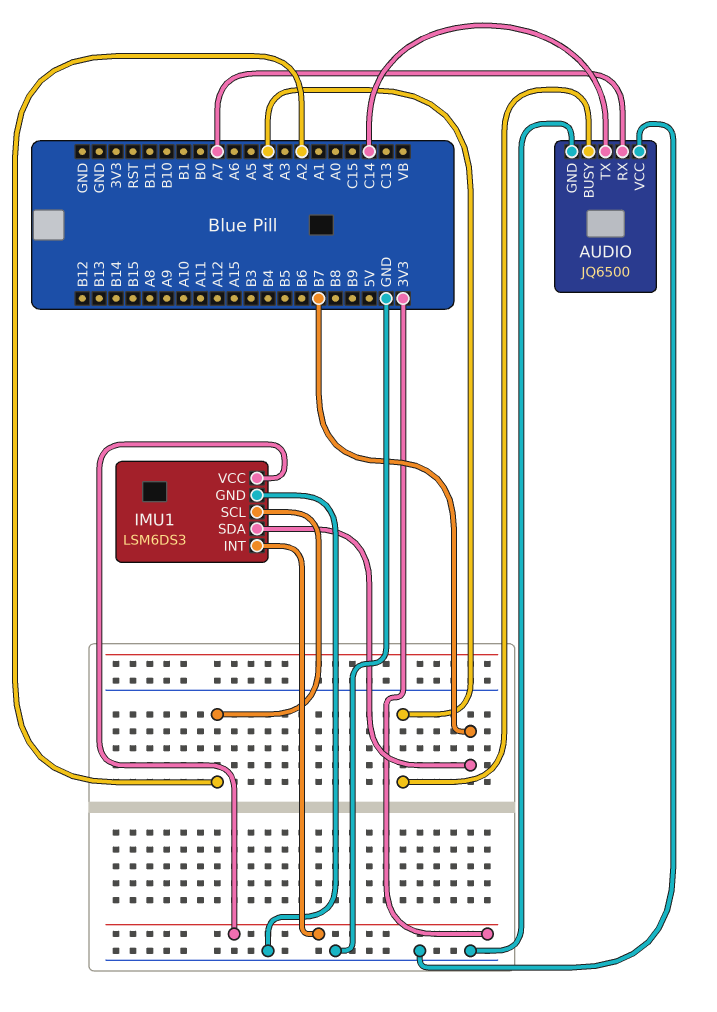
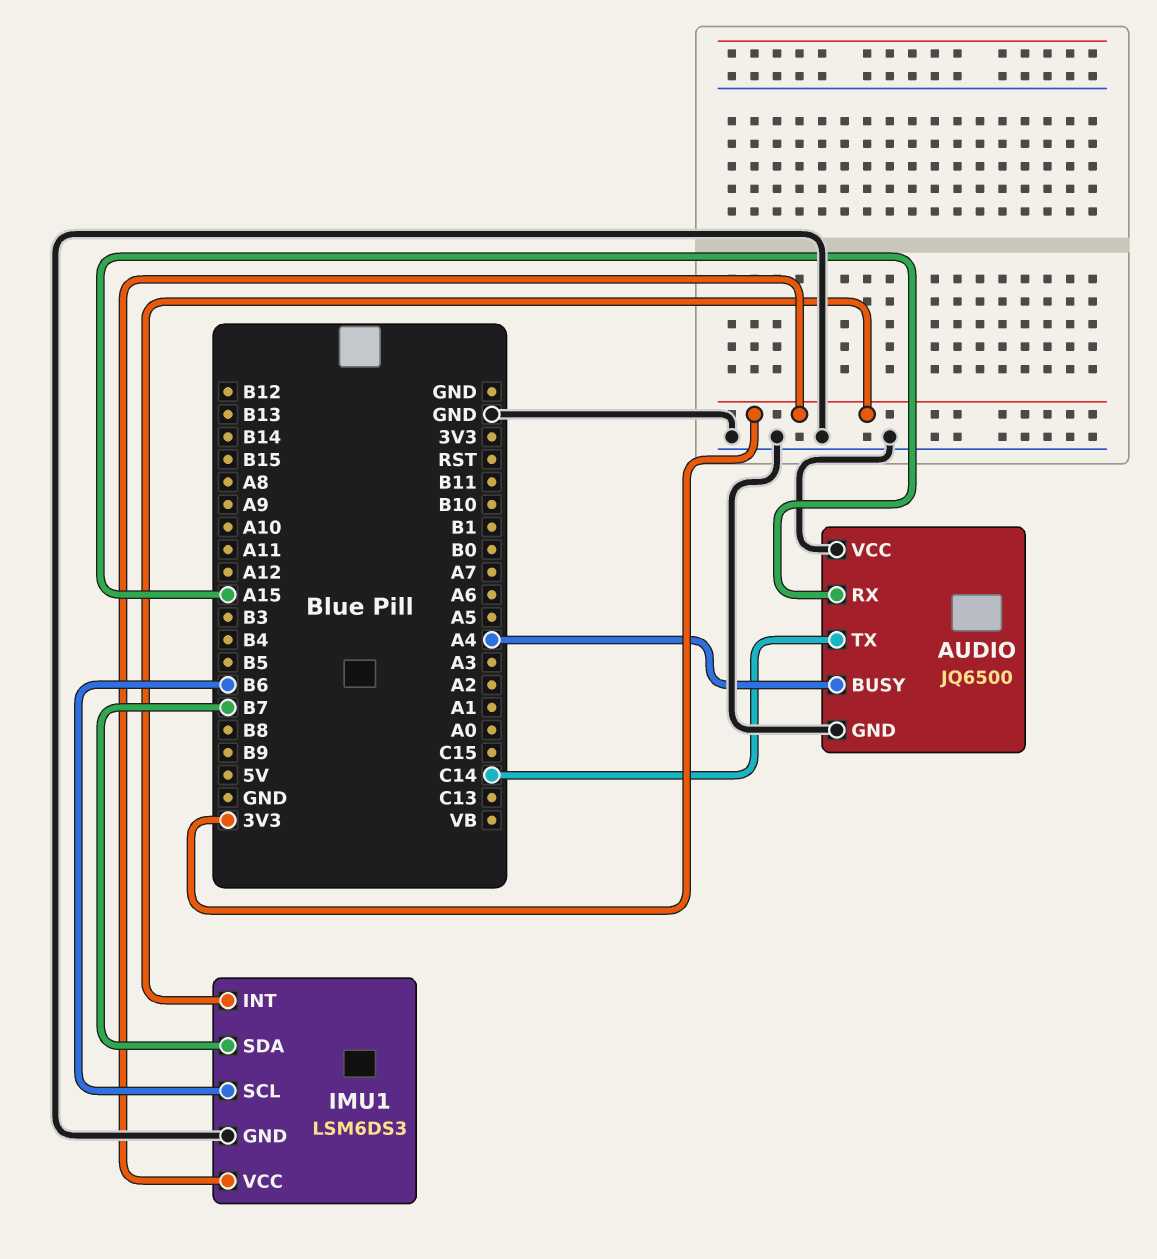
AUDIO pin RX: A7 -> A15
IMU1 pin SCL: A2 -> B6

